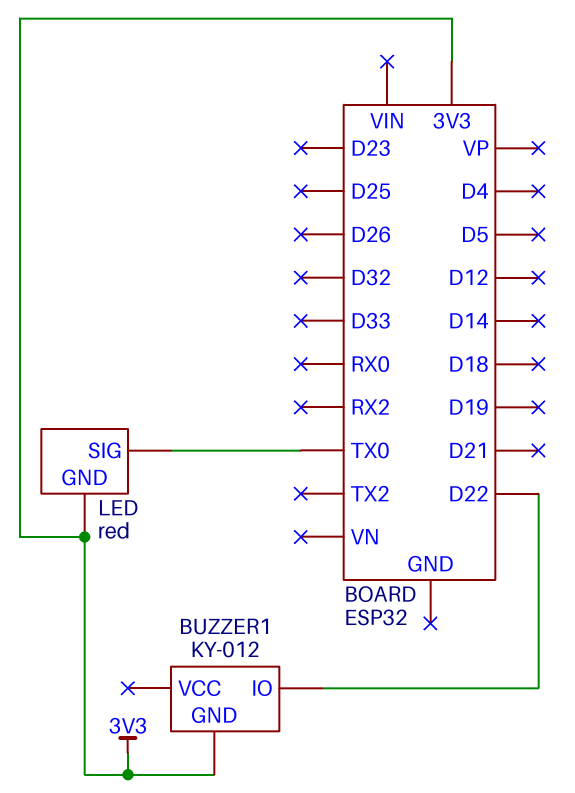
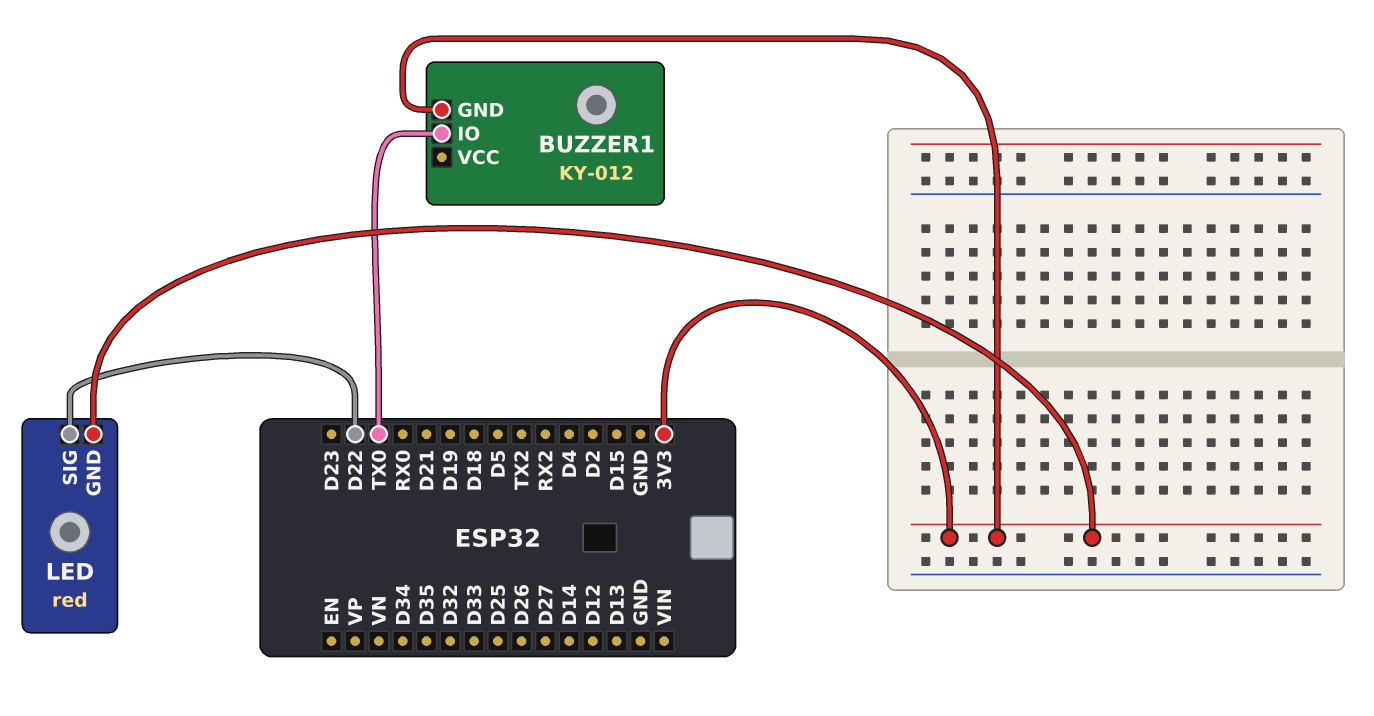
BUZZER1 pin IO: D22 -> TX0
LED pin SIG: TX0 -> D22

